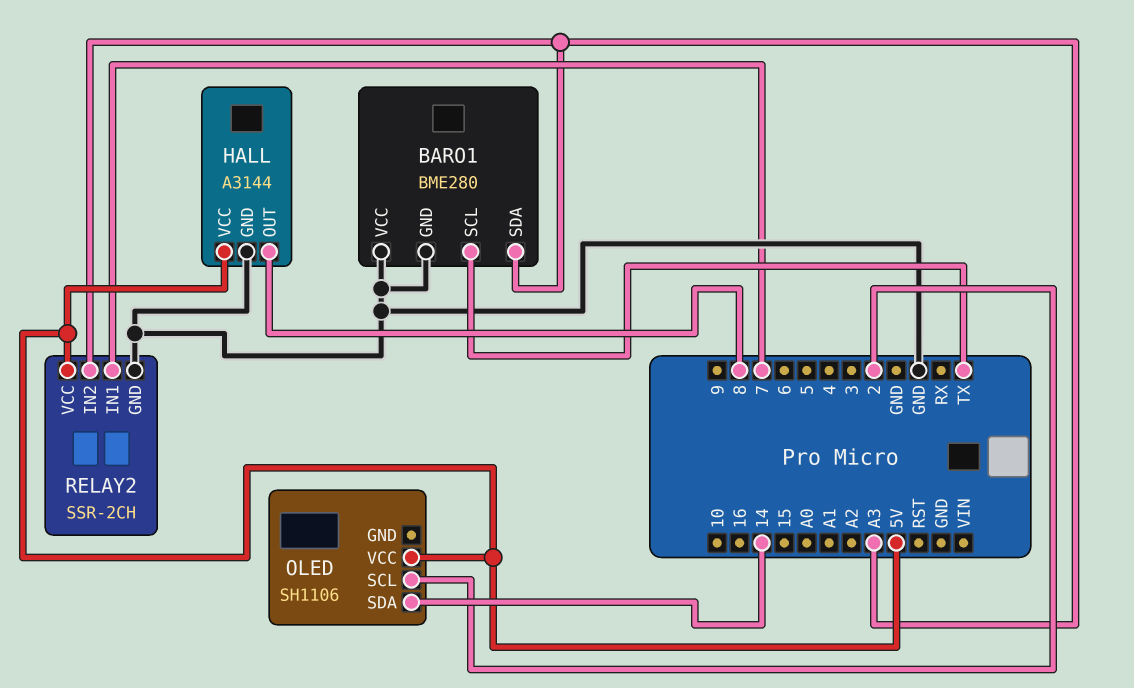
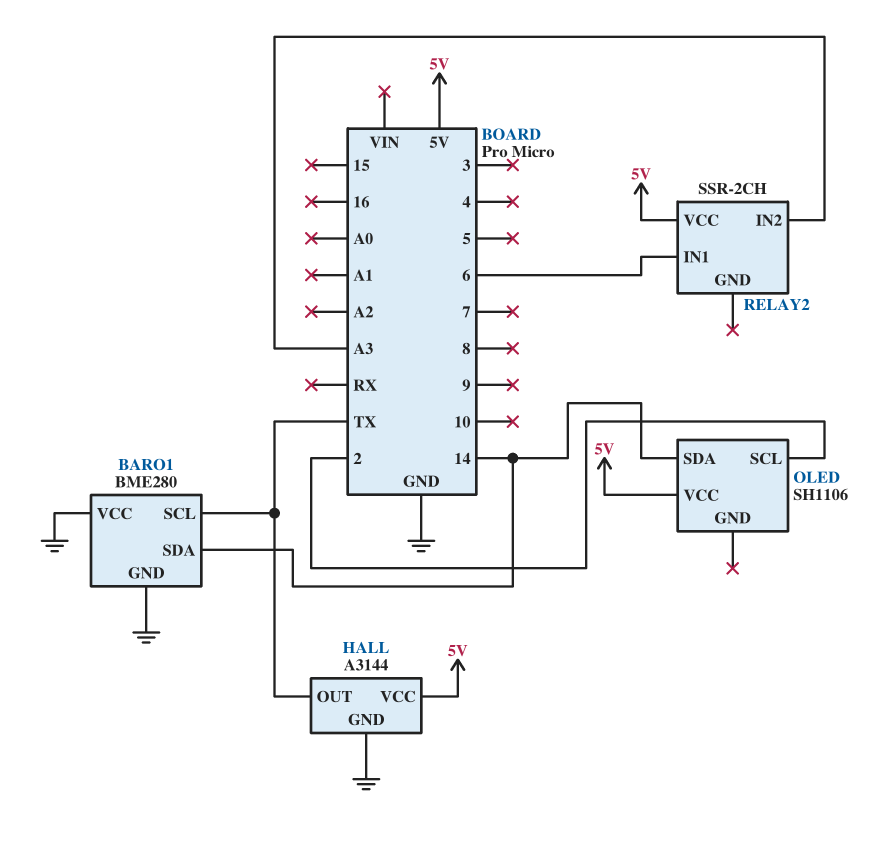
BARO1 pin SDA: A3 -> 14
HALL pin OUT: 8 -> TX
RELAY2 pin GND: GND -> none
RELAY2 pin IN1: 7 -> 6

